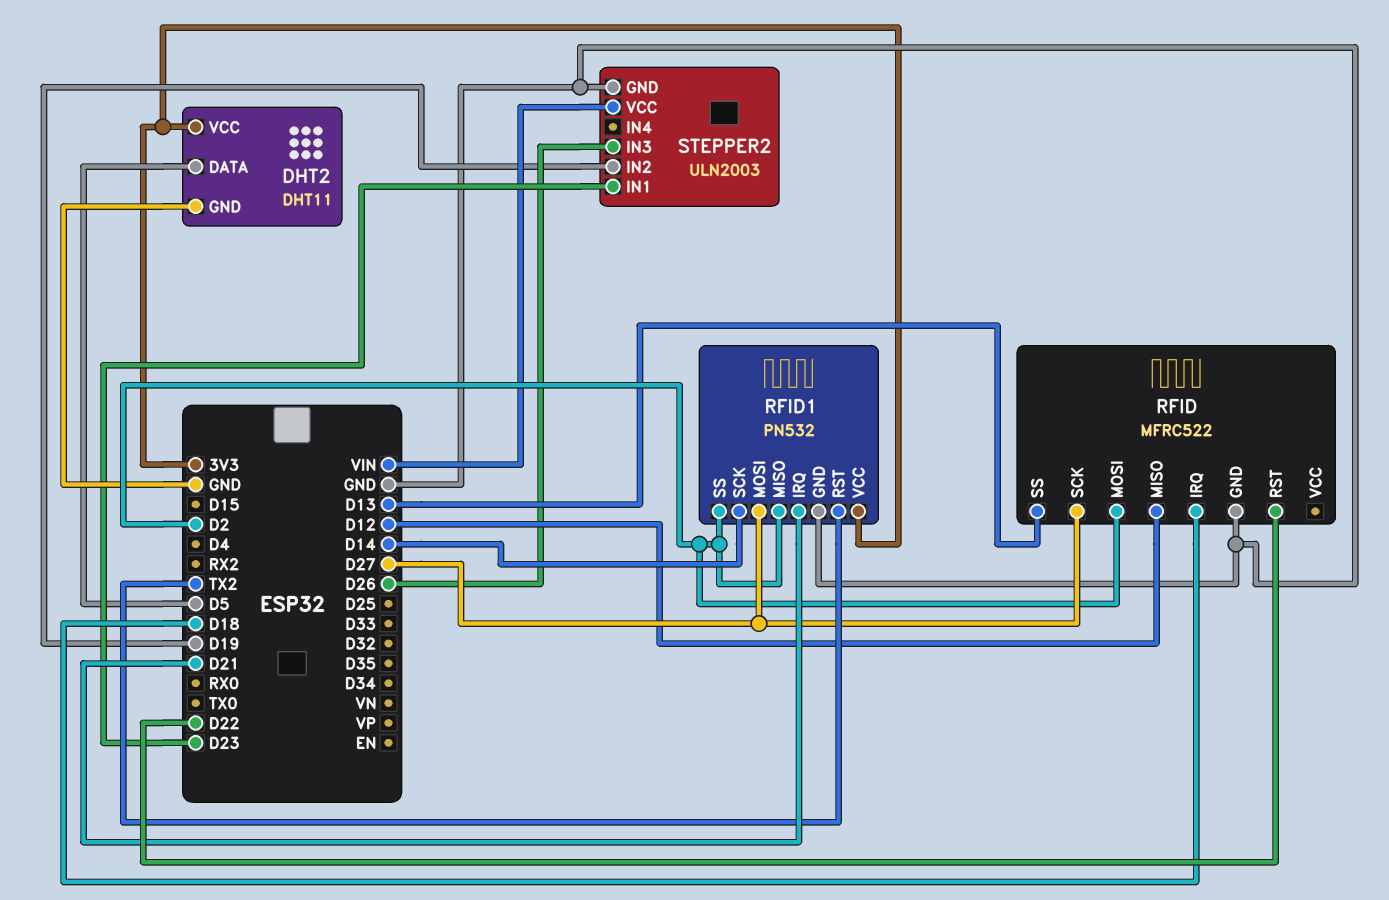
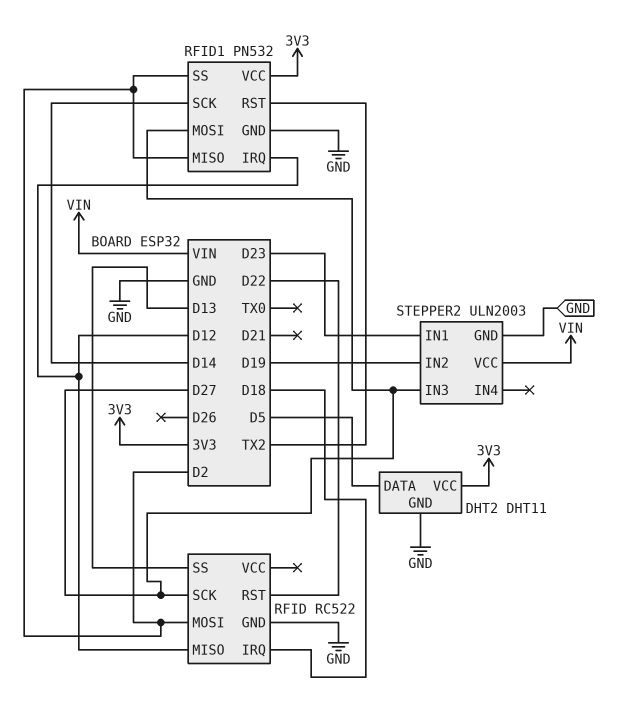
RFID: MFRC522 -> RC522
RFID1 pin IRQ: D21 -> D12
STEPPER2 pin IN3: D26 -> D27

